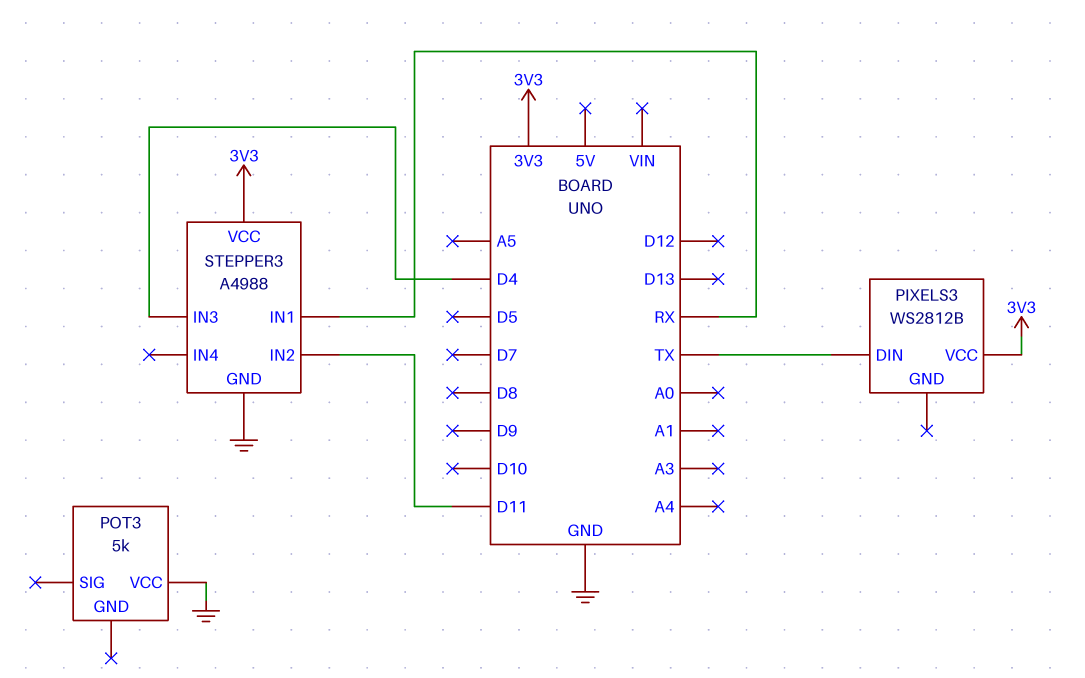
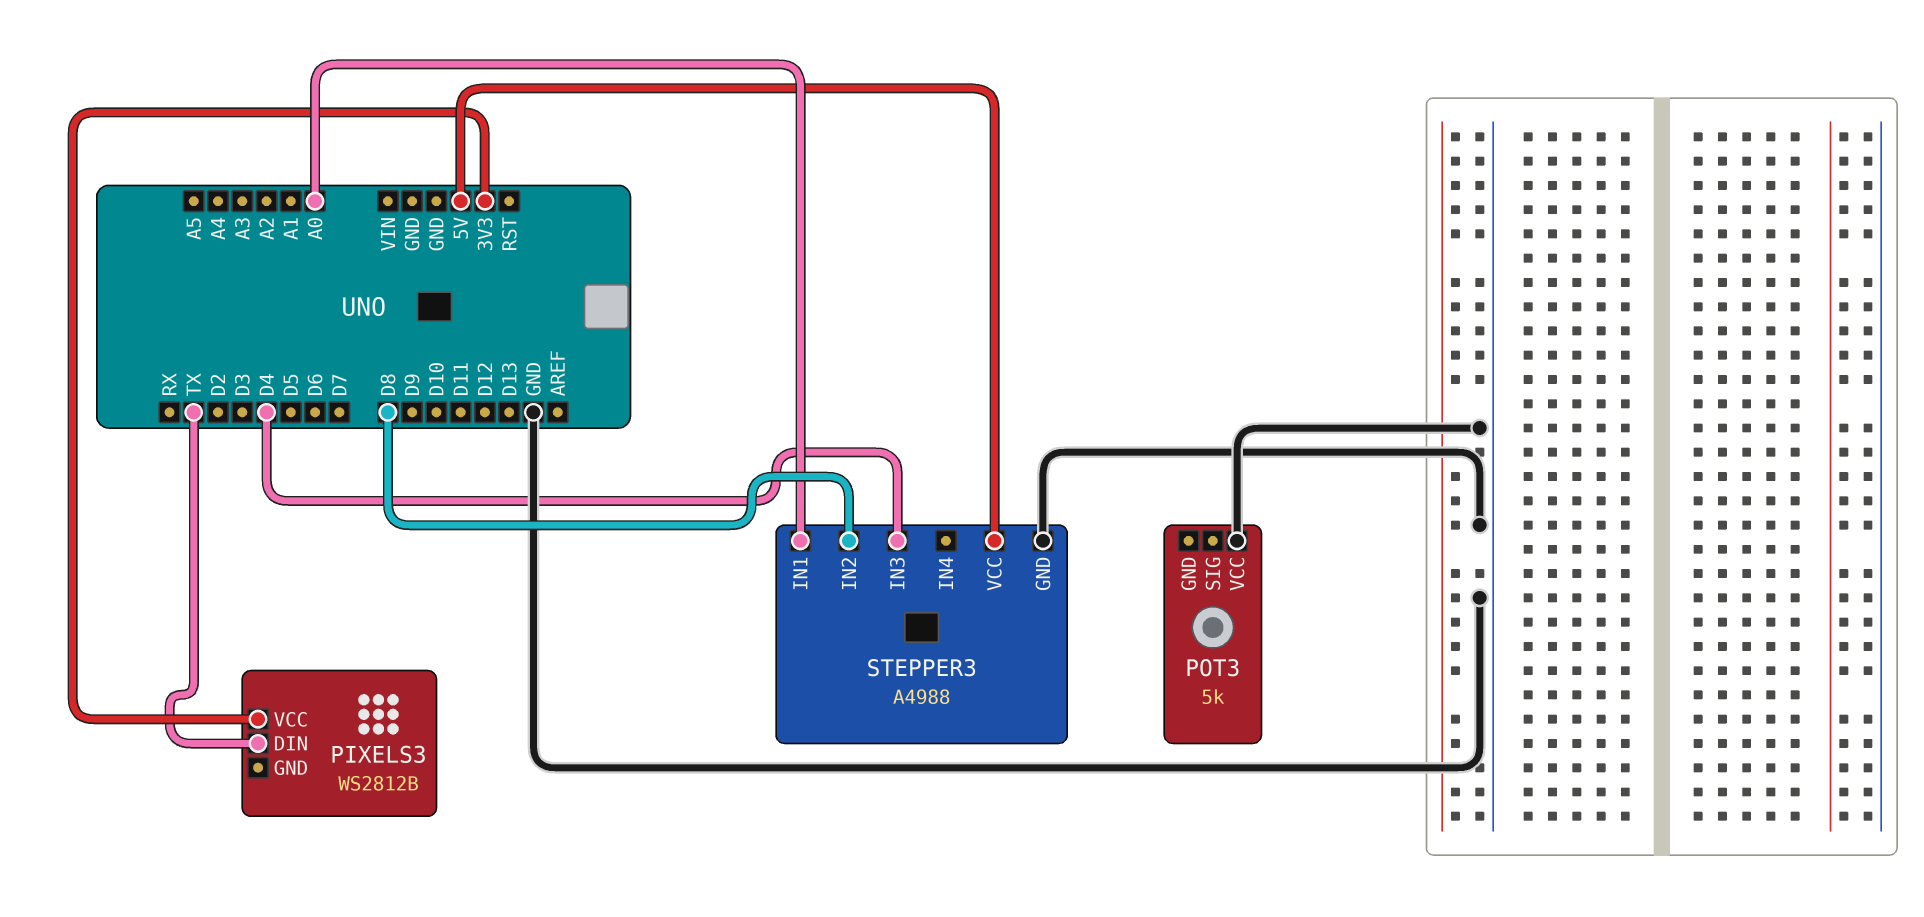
STEPPER3 pin IN1: RX -> A0
STEPPER3 pin IN2: D11 -> D8
STEPPER3 pin VCC: 3V3 -> 5V

